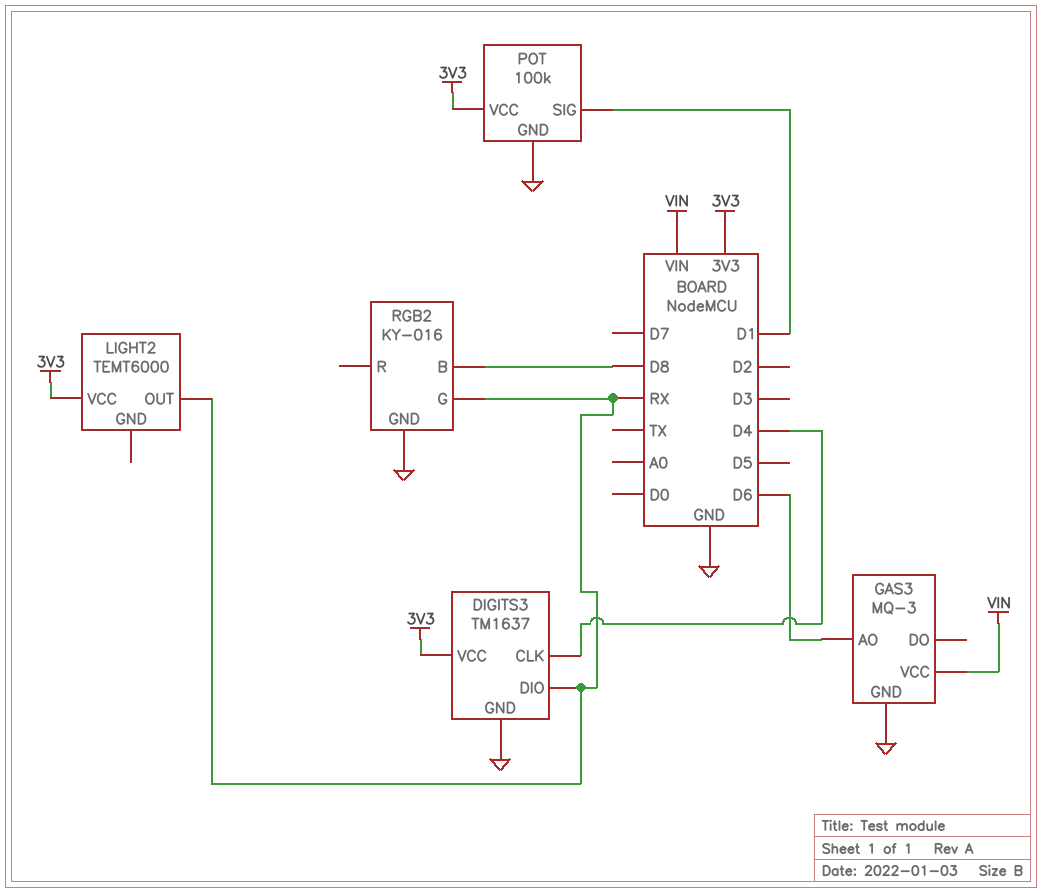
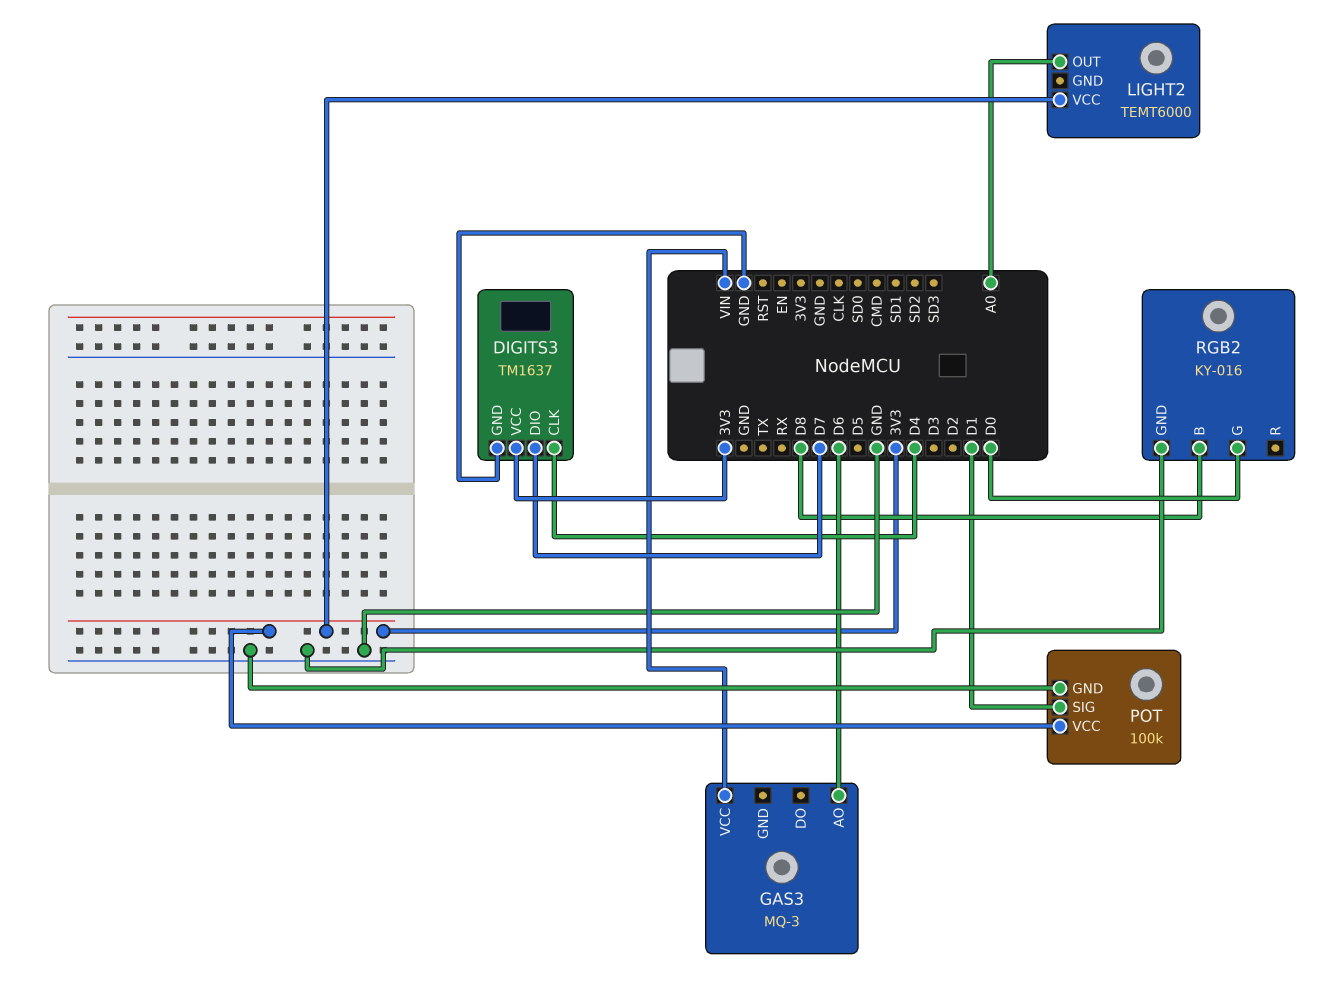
DIGITS3 pin DIO: RX -> D7
GAS3 pin GND: GND -> none
LIGHT2 pin OUT: RX -> A0
RGB2 pin G: RX -> D0

